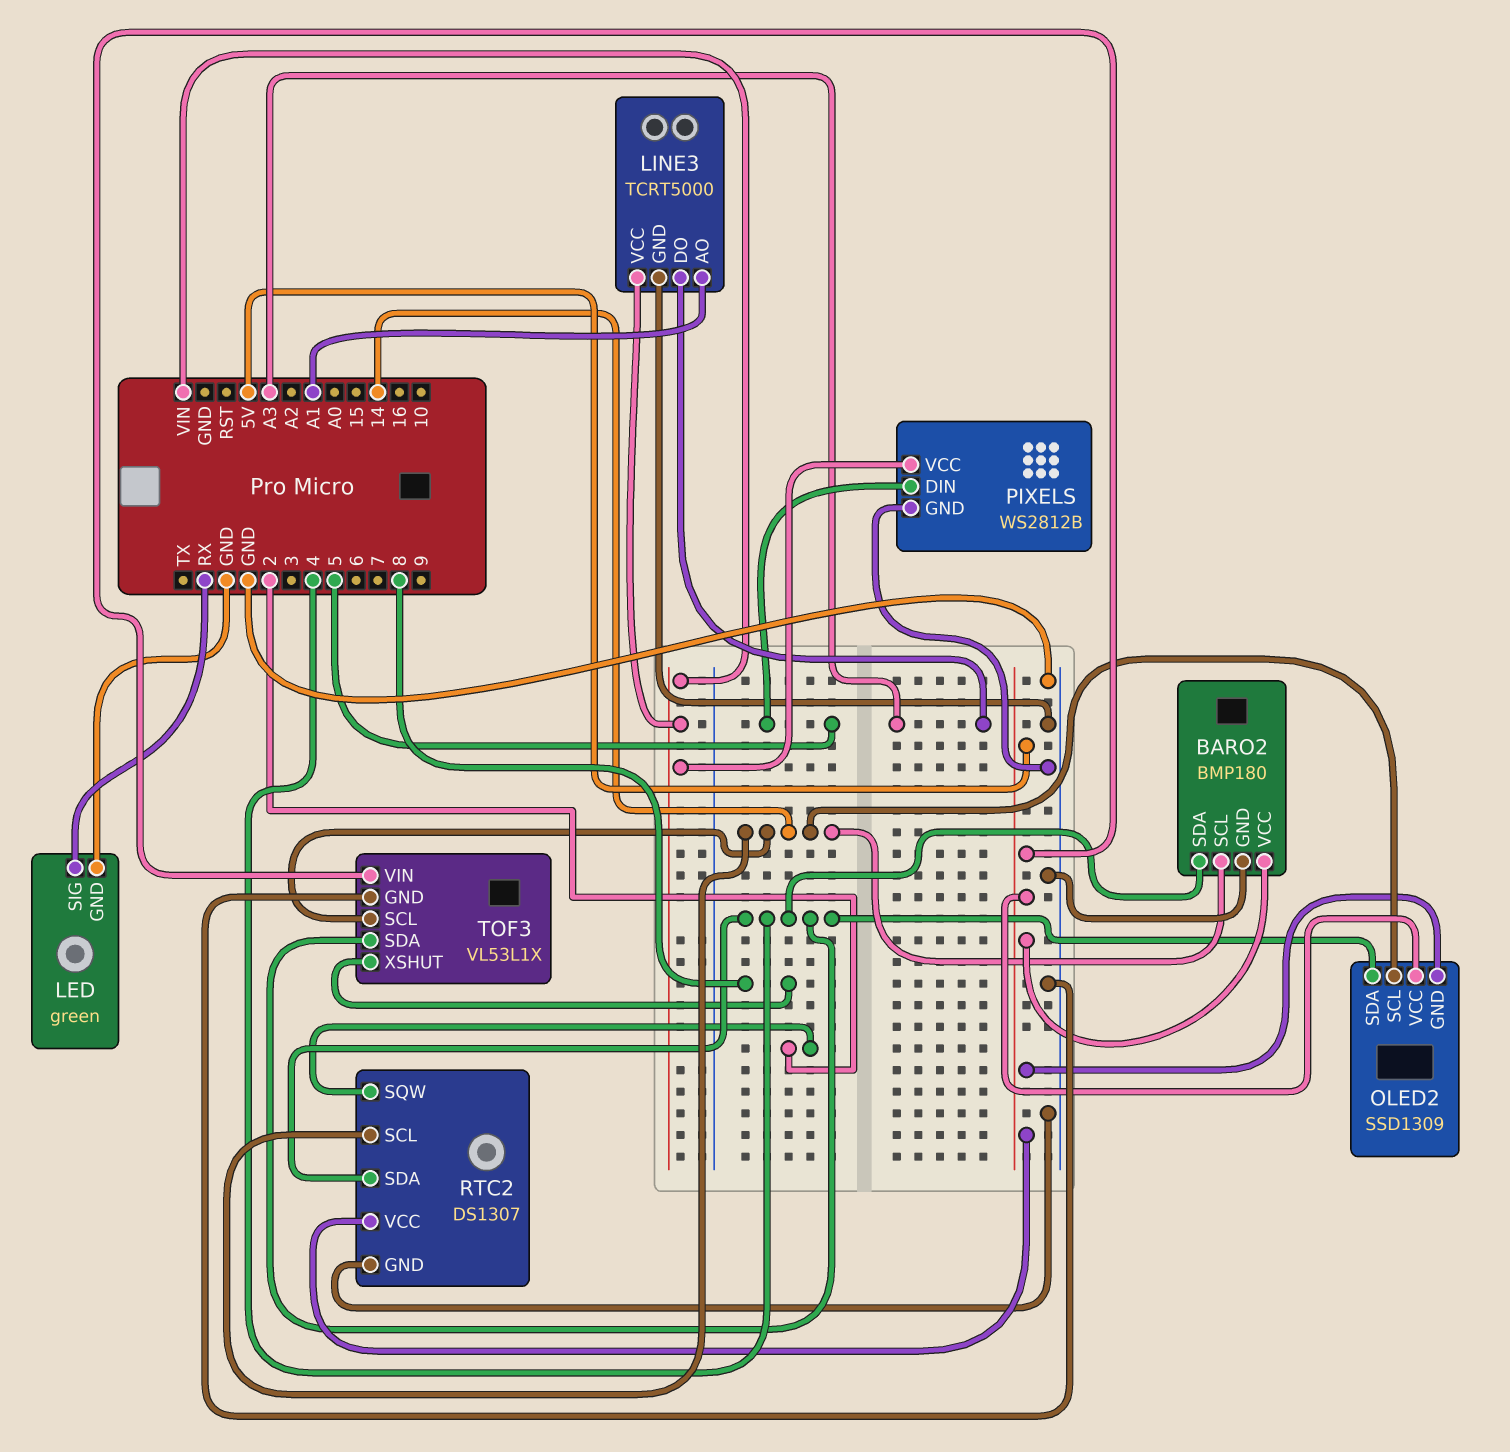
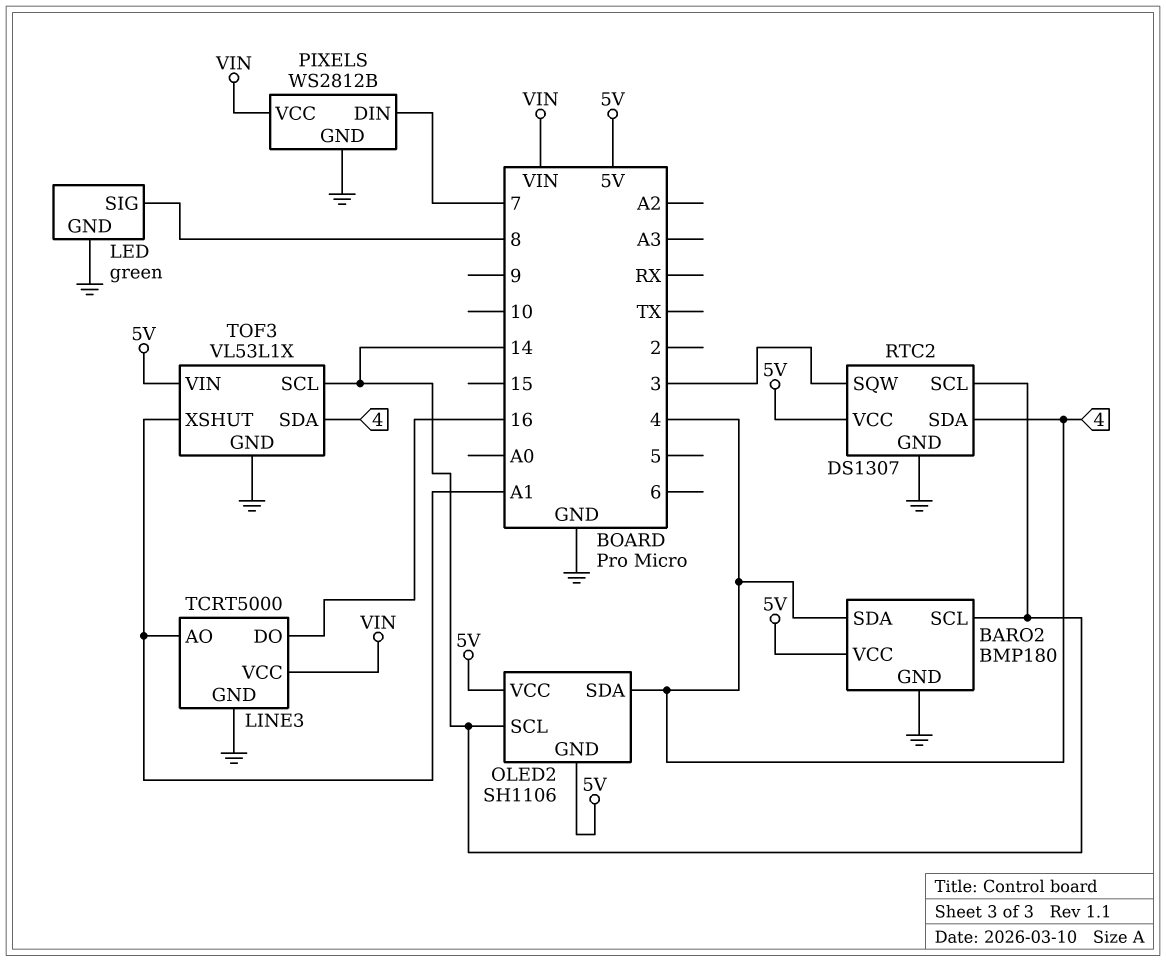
LED pin SIG: RX -> 8
LINE3 pin DO: A3 -> 16
OLED2: SSD1309 -> SH1106
PIXELS pin DIN: 5 -> 7
RTC2 pin SQW: 2 -> 3
TOF3 pin XSHUT: 8 -> A1

